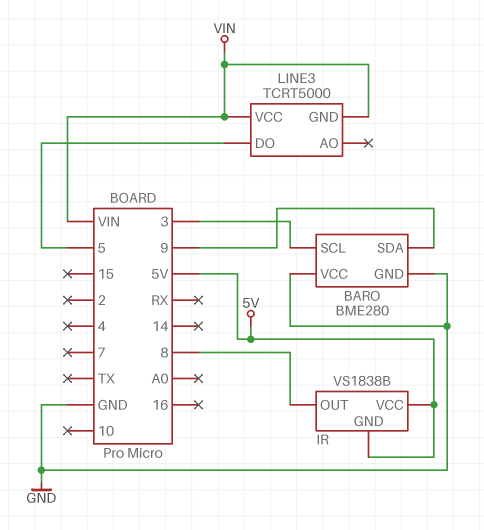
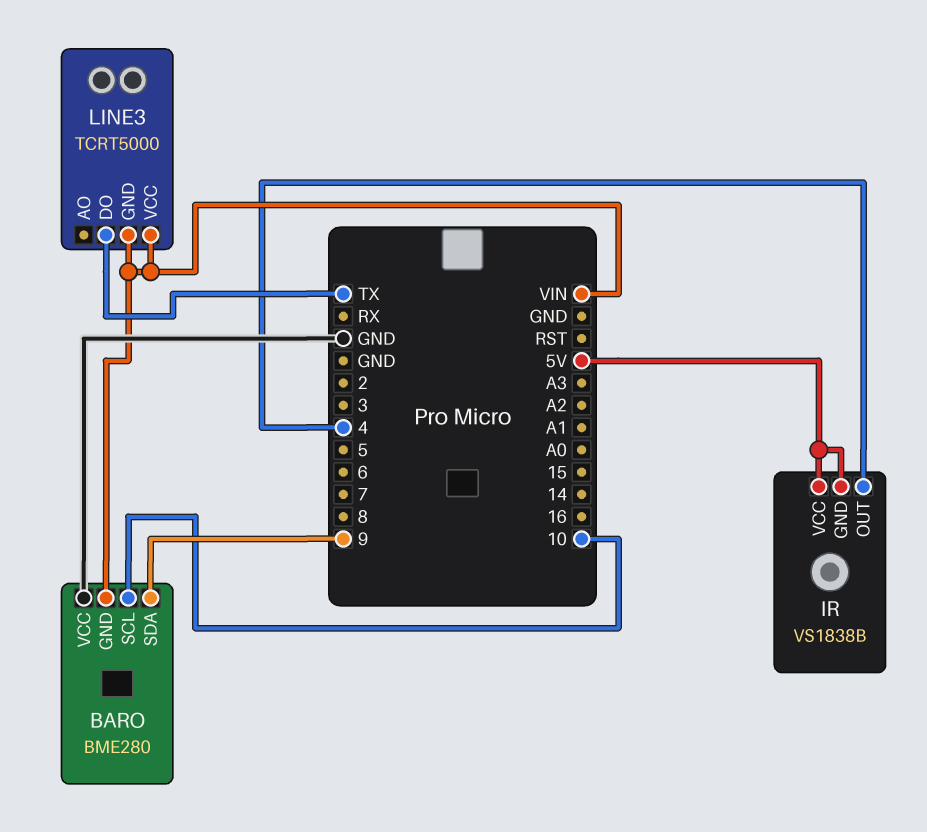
BARO pin GND: GND -> VIN
BARO pin SCL: 3 -> 10
IR pin OUT: 8 -> 4
LINE3 pin DO: 5 -> TX

